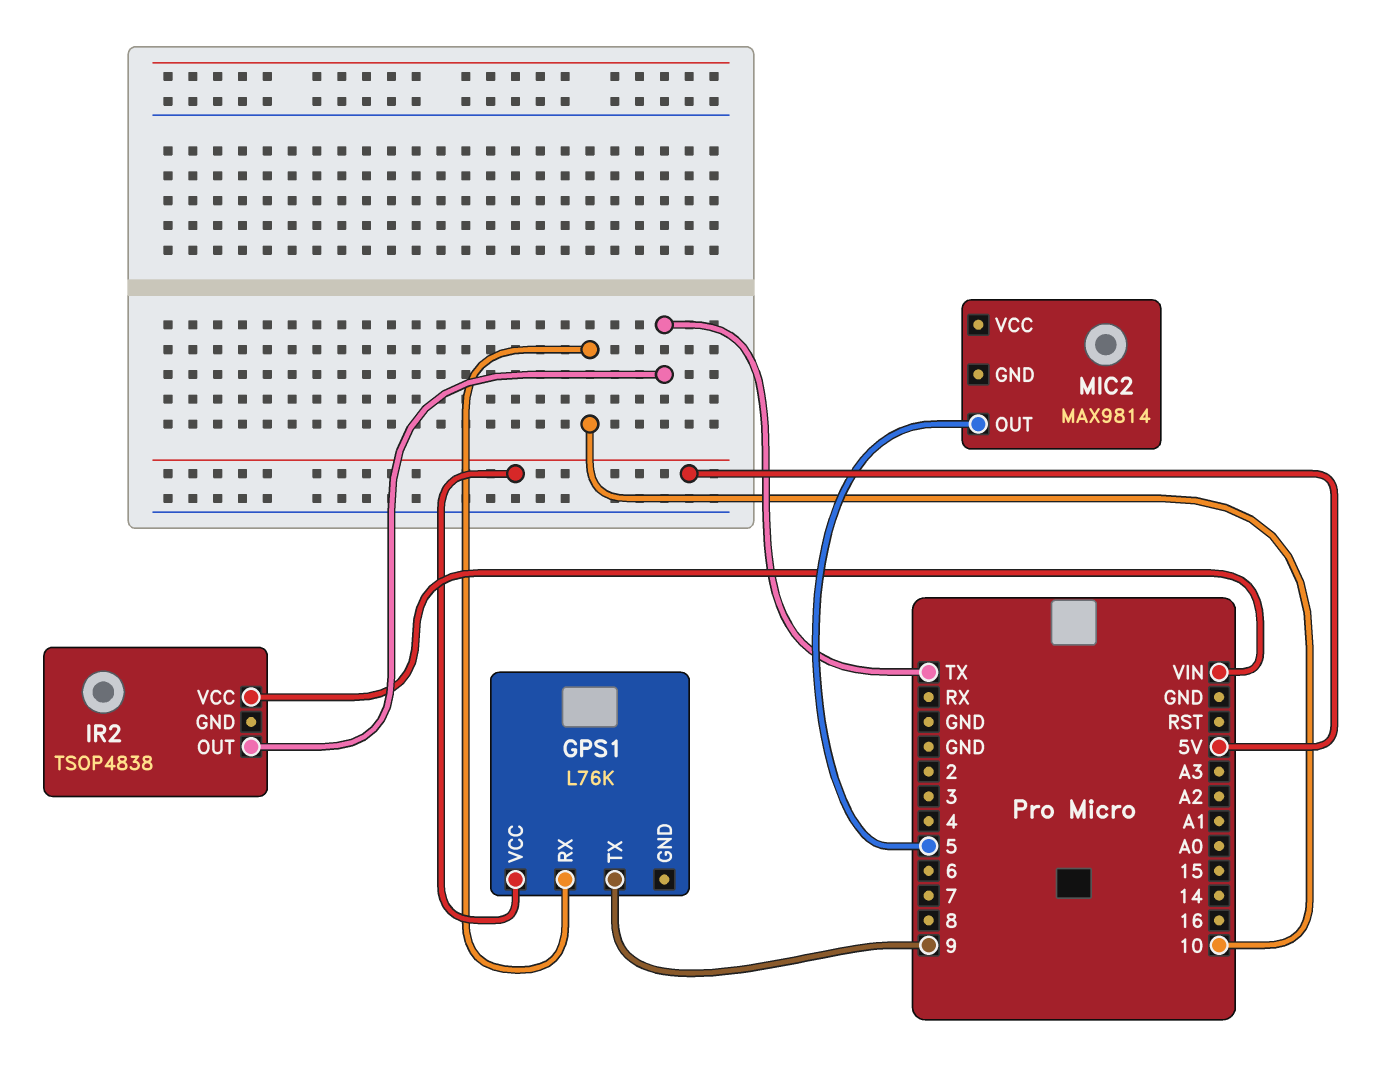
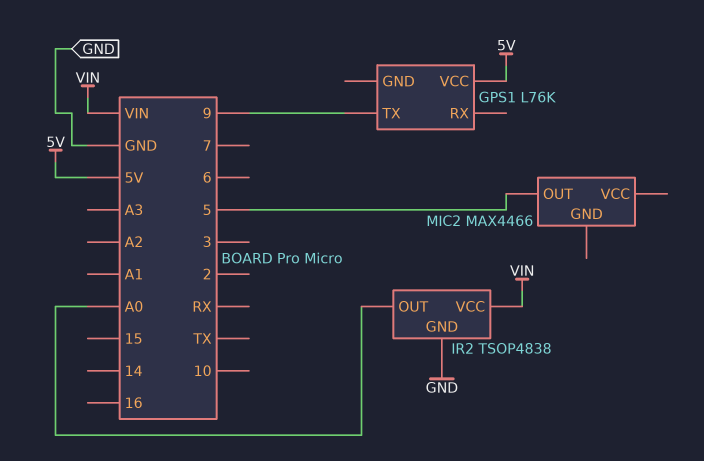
GPS1 pin RX: 10 -> none
IR2 pin GND: none -> GND
IR2 pin OUT: TX -> A0
MIC2: MAX9814 -> MAX4466

